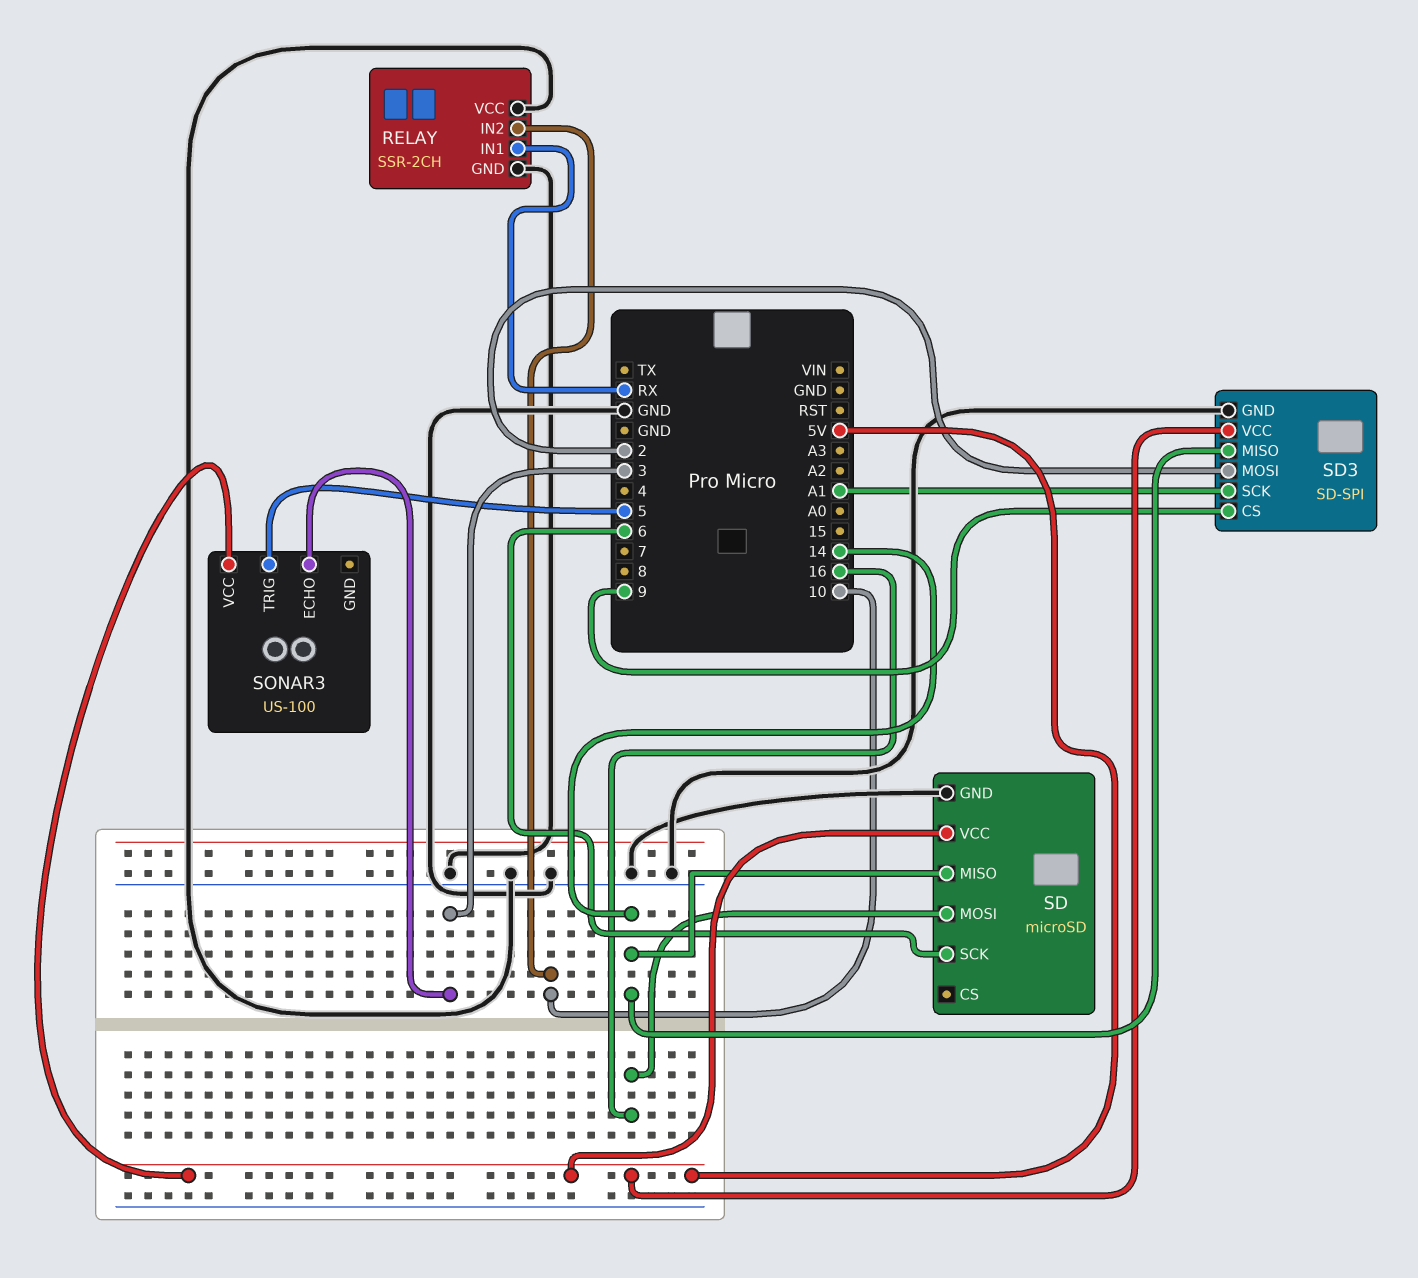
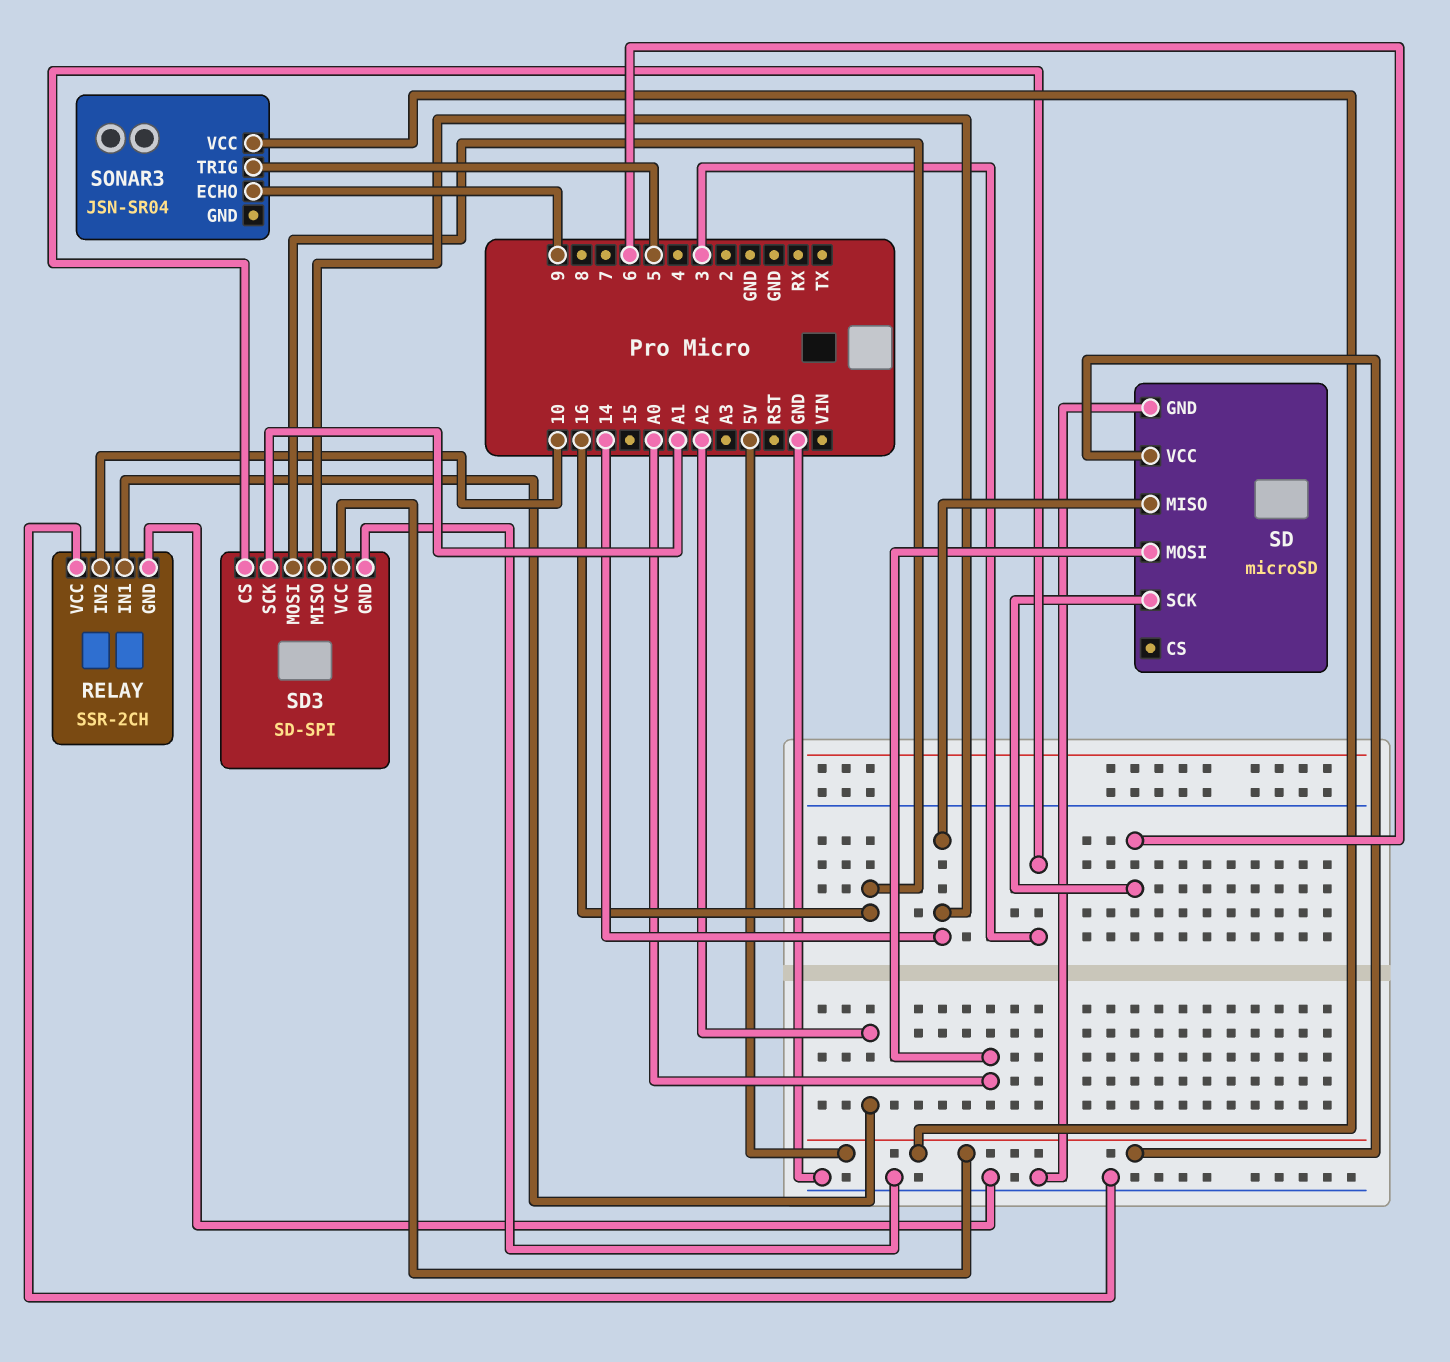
RELAY pin IN1: RX -> A2
SD pin MOSI: 16 -> A0
SD3 pin CS: 9 -> 3
SD3 pin MOSI: 2 -> 16
SONAR3: US-100 -> JSN-SR04
SONAR3 pin ECHO: 3 -> 9

